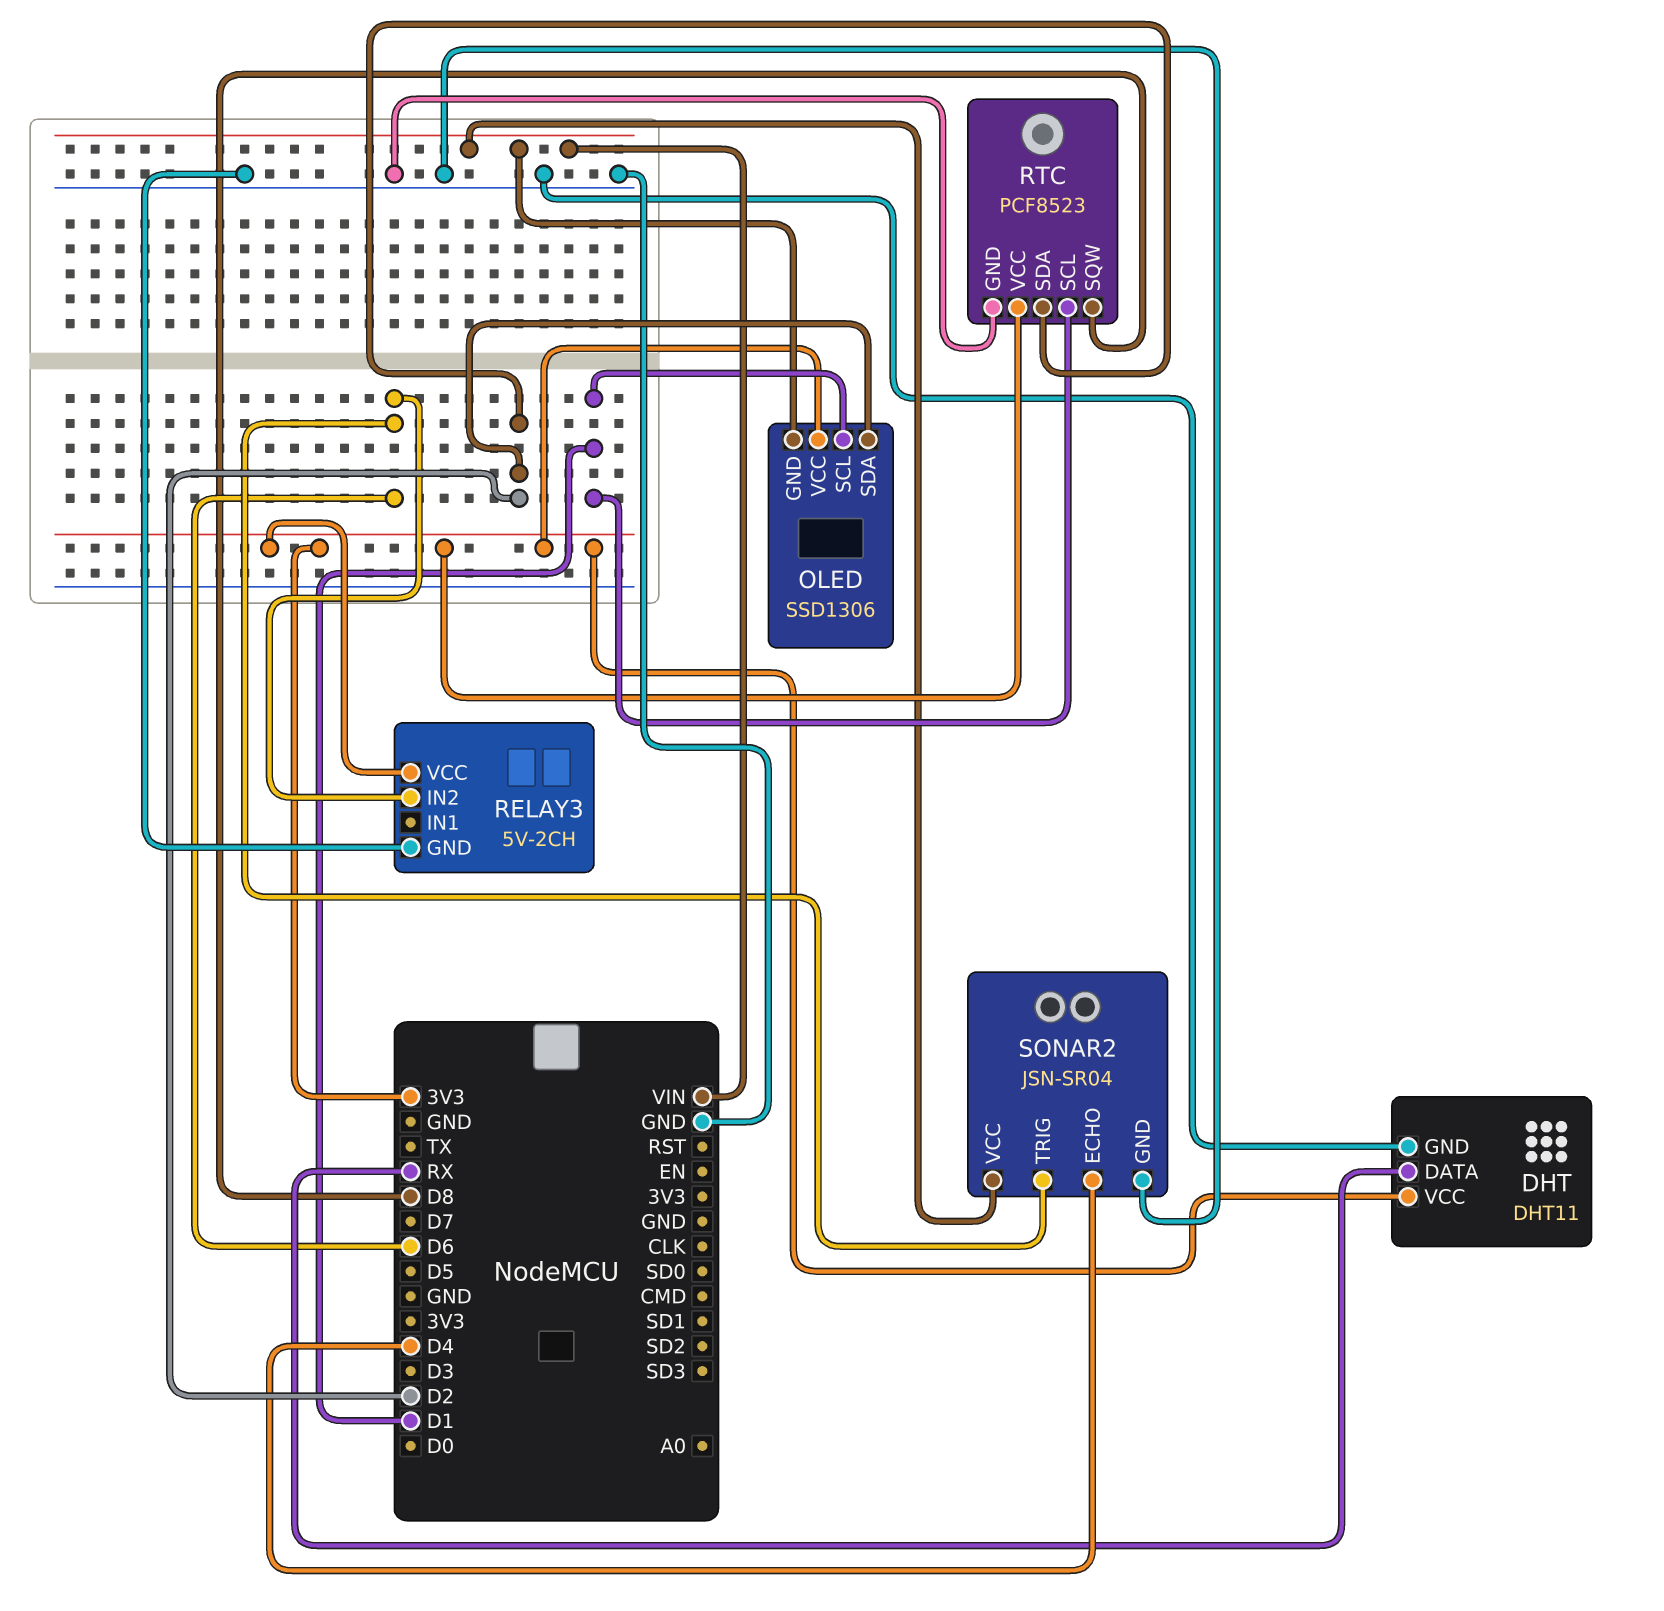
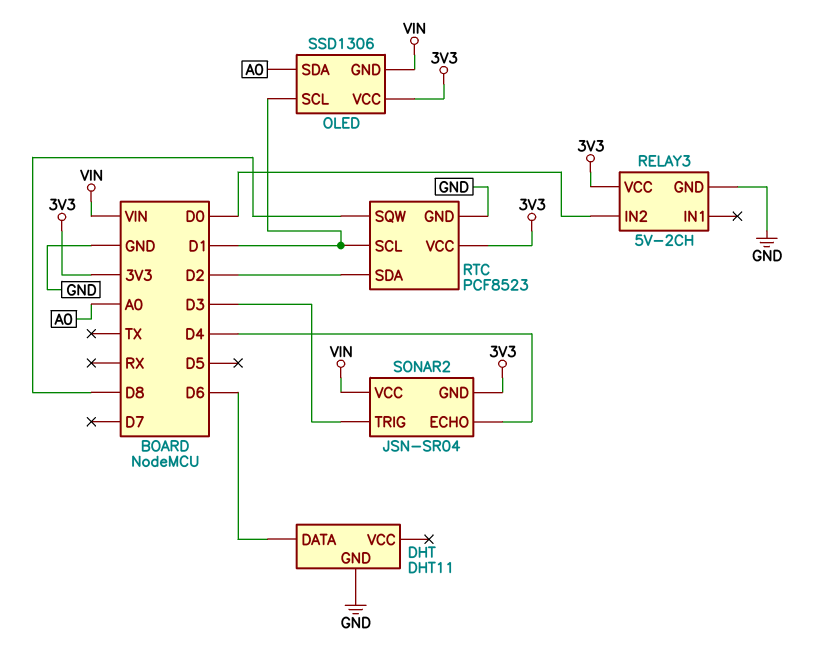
DHT pin DATA: RX -> D6
DHT pin VCC: 3V3 -> none
OLED pin SDA: D2 -> A0
RELAY3 pin IN2: D6 -> D0
SONAR2 pin GND: GND -> 3V3
SONAR2 pin TRIG: D6 -> D3

